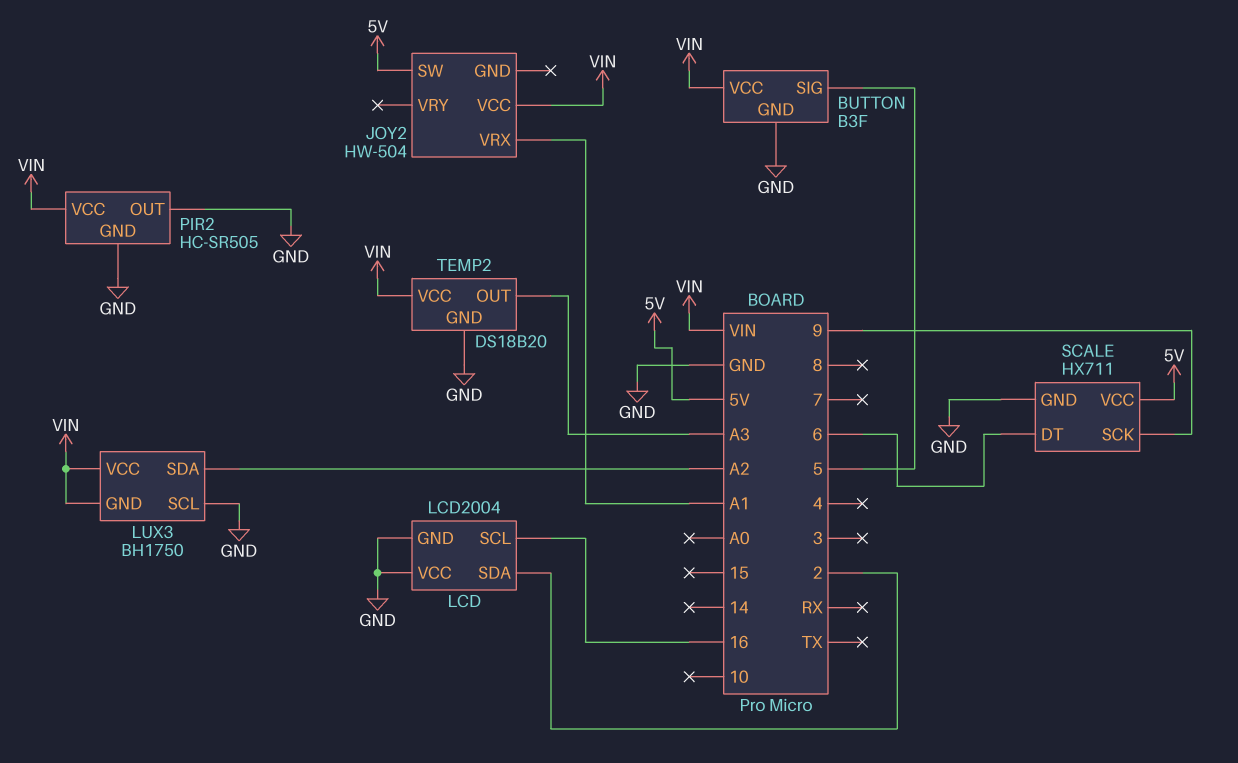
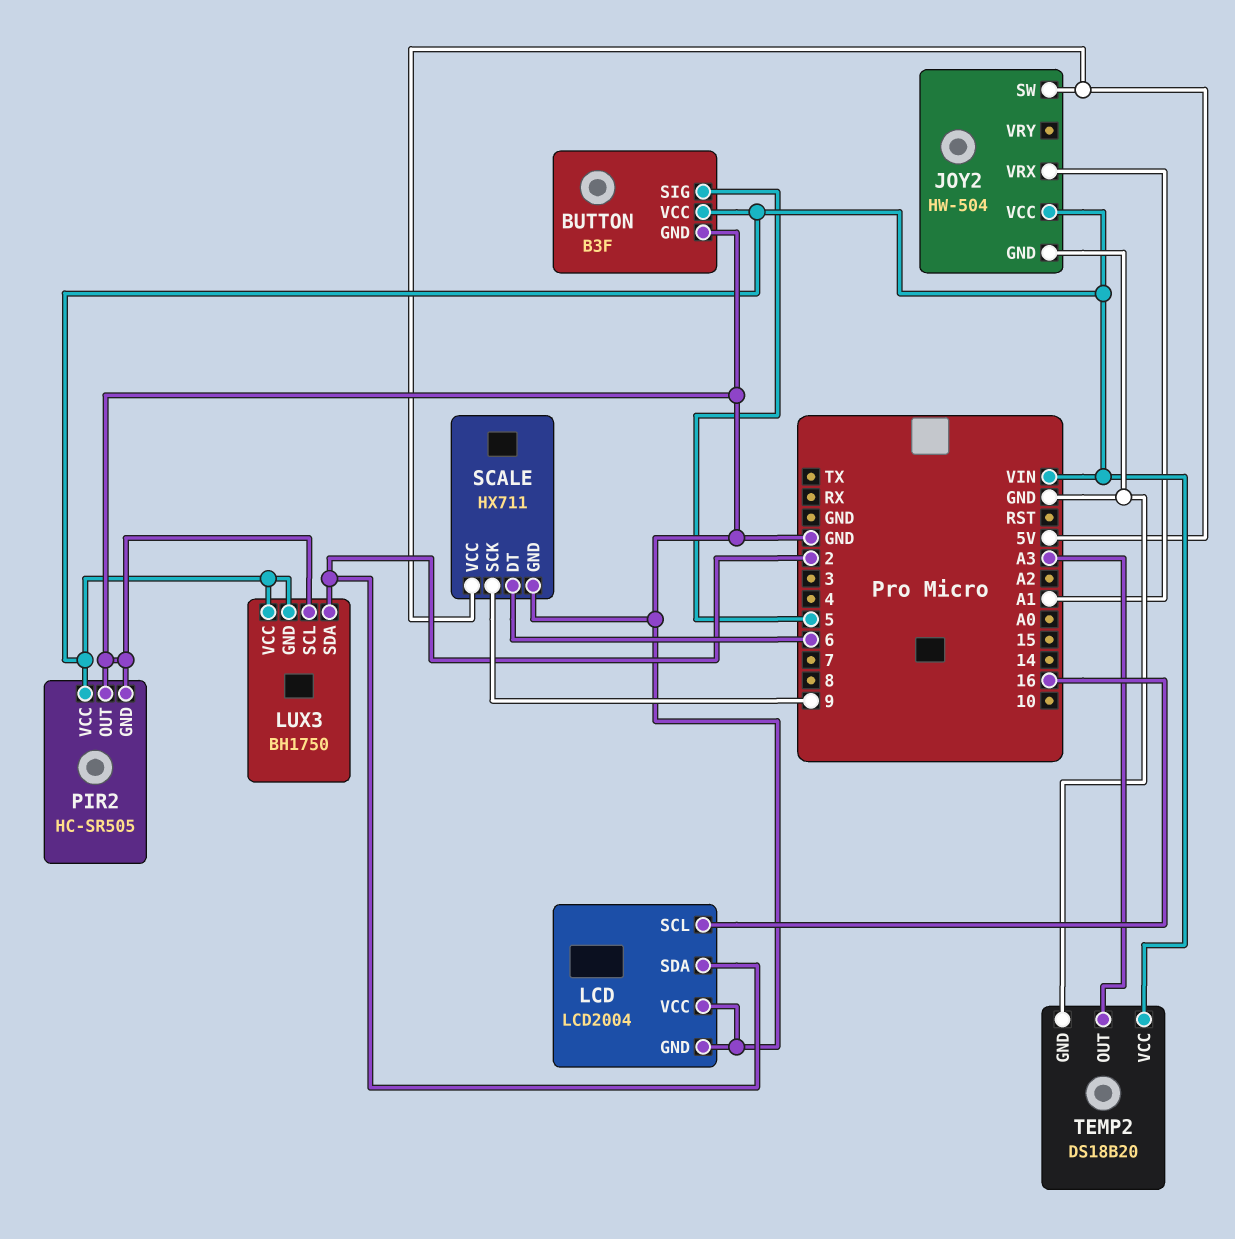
JOY2 pin GND: none -> GND
LUX3 pin SDA: A2 -> 2

